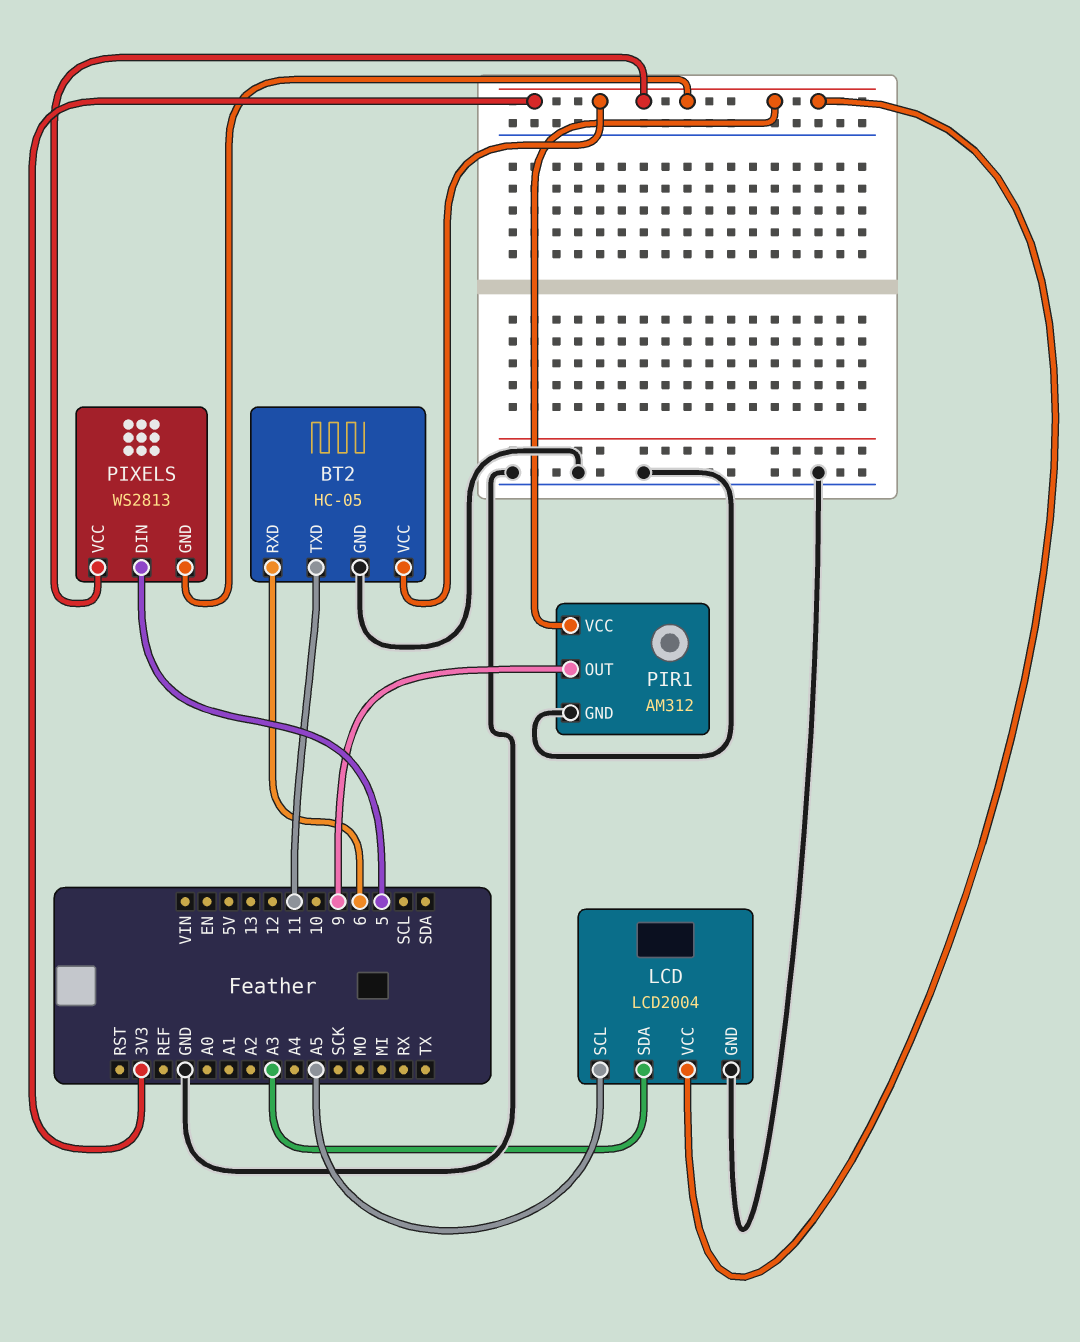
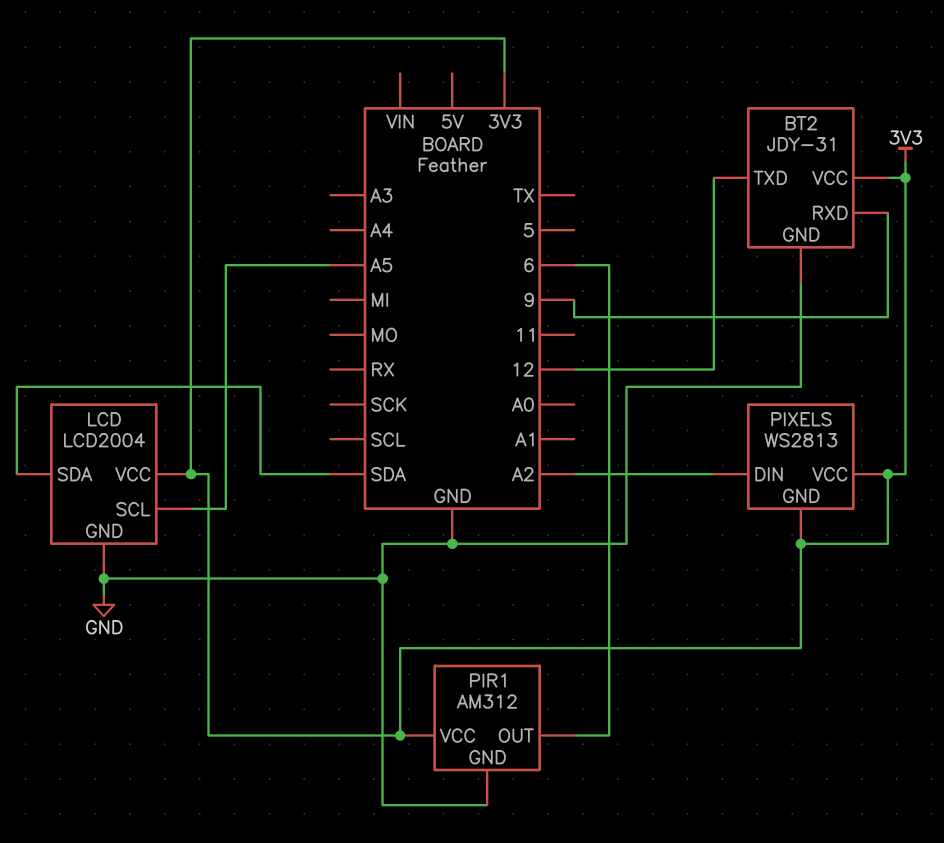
BT2: HC-05 -> JDY-31
BT2 pin RXD: 6 -> 9
BT2 pin TXD: 11 -> 12
LCD pin SDA: A3 -> SDA
PIR1 pin OUT: 9 -> 6
PIXELS pin DIN: 5 -> A2

